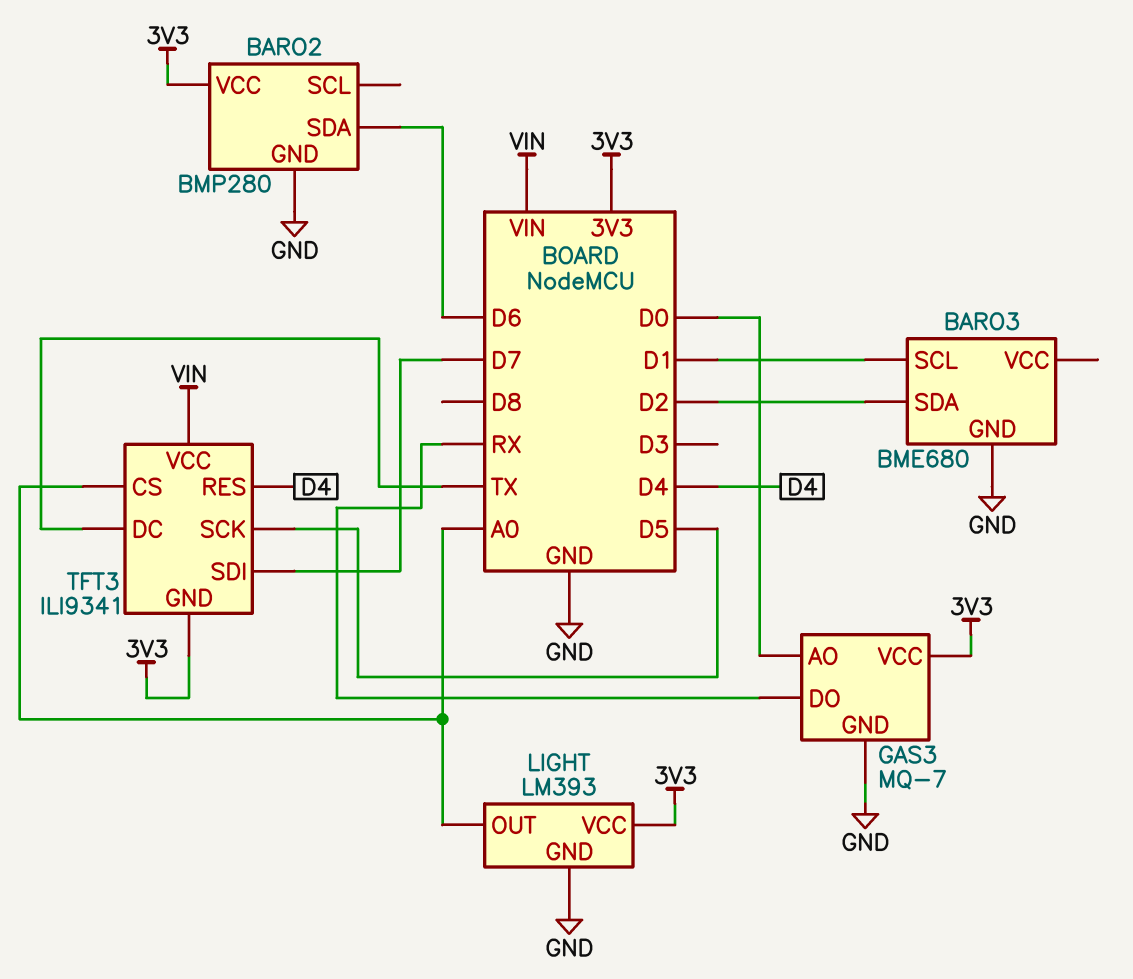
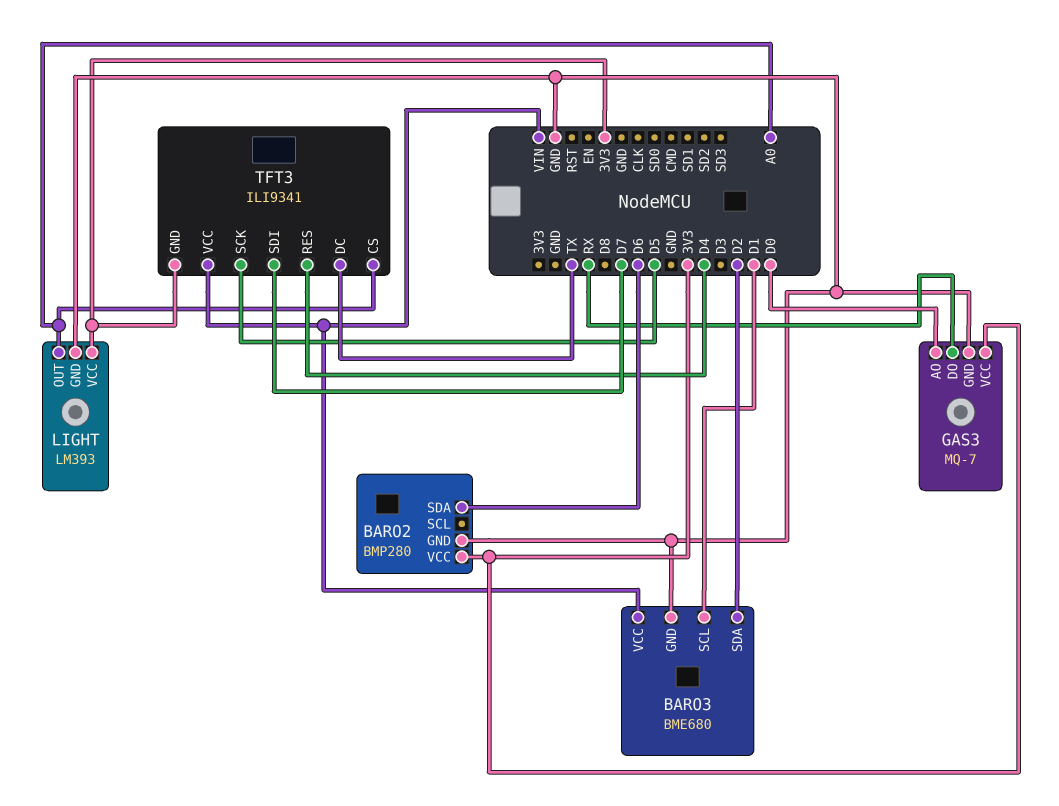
BARO3 pin VCC: none -> VIN

